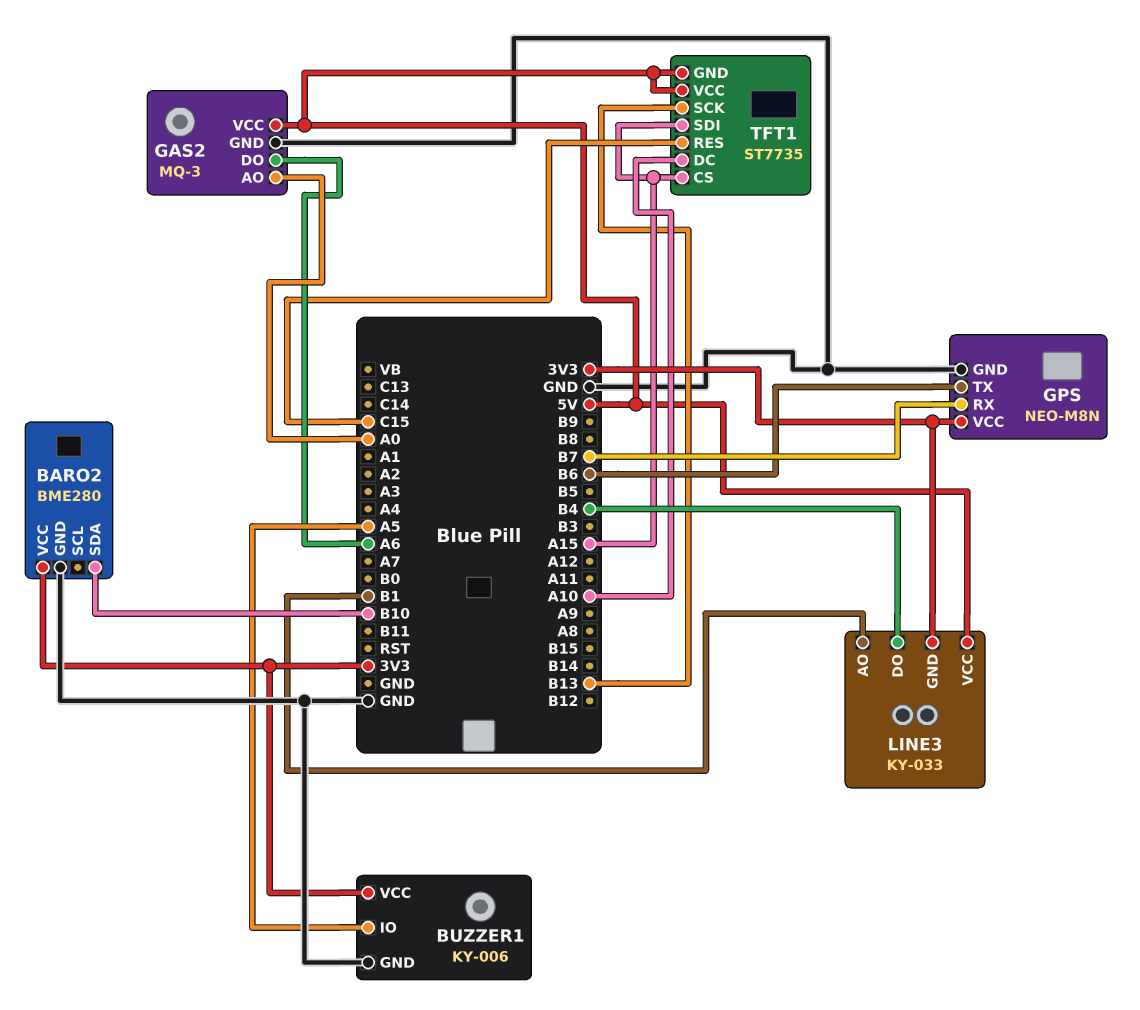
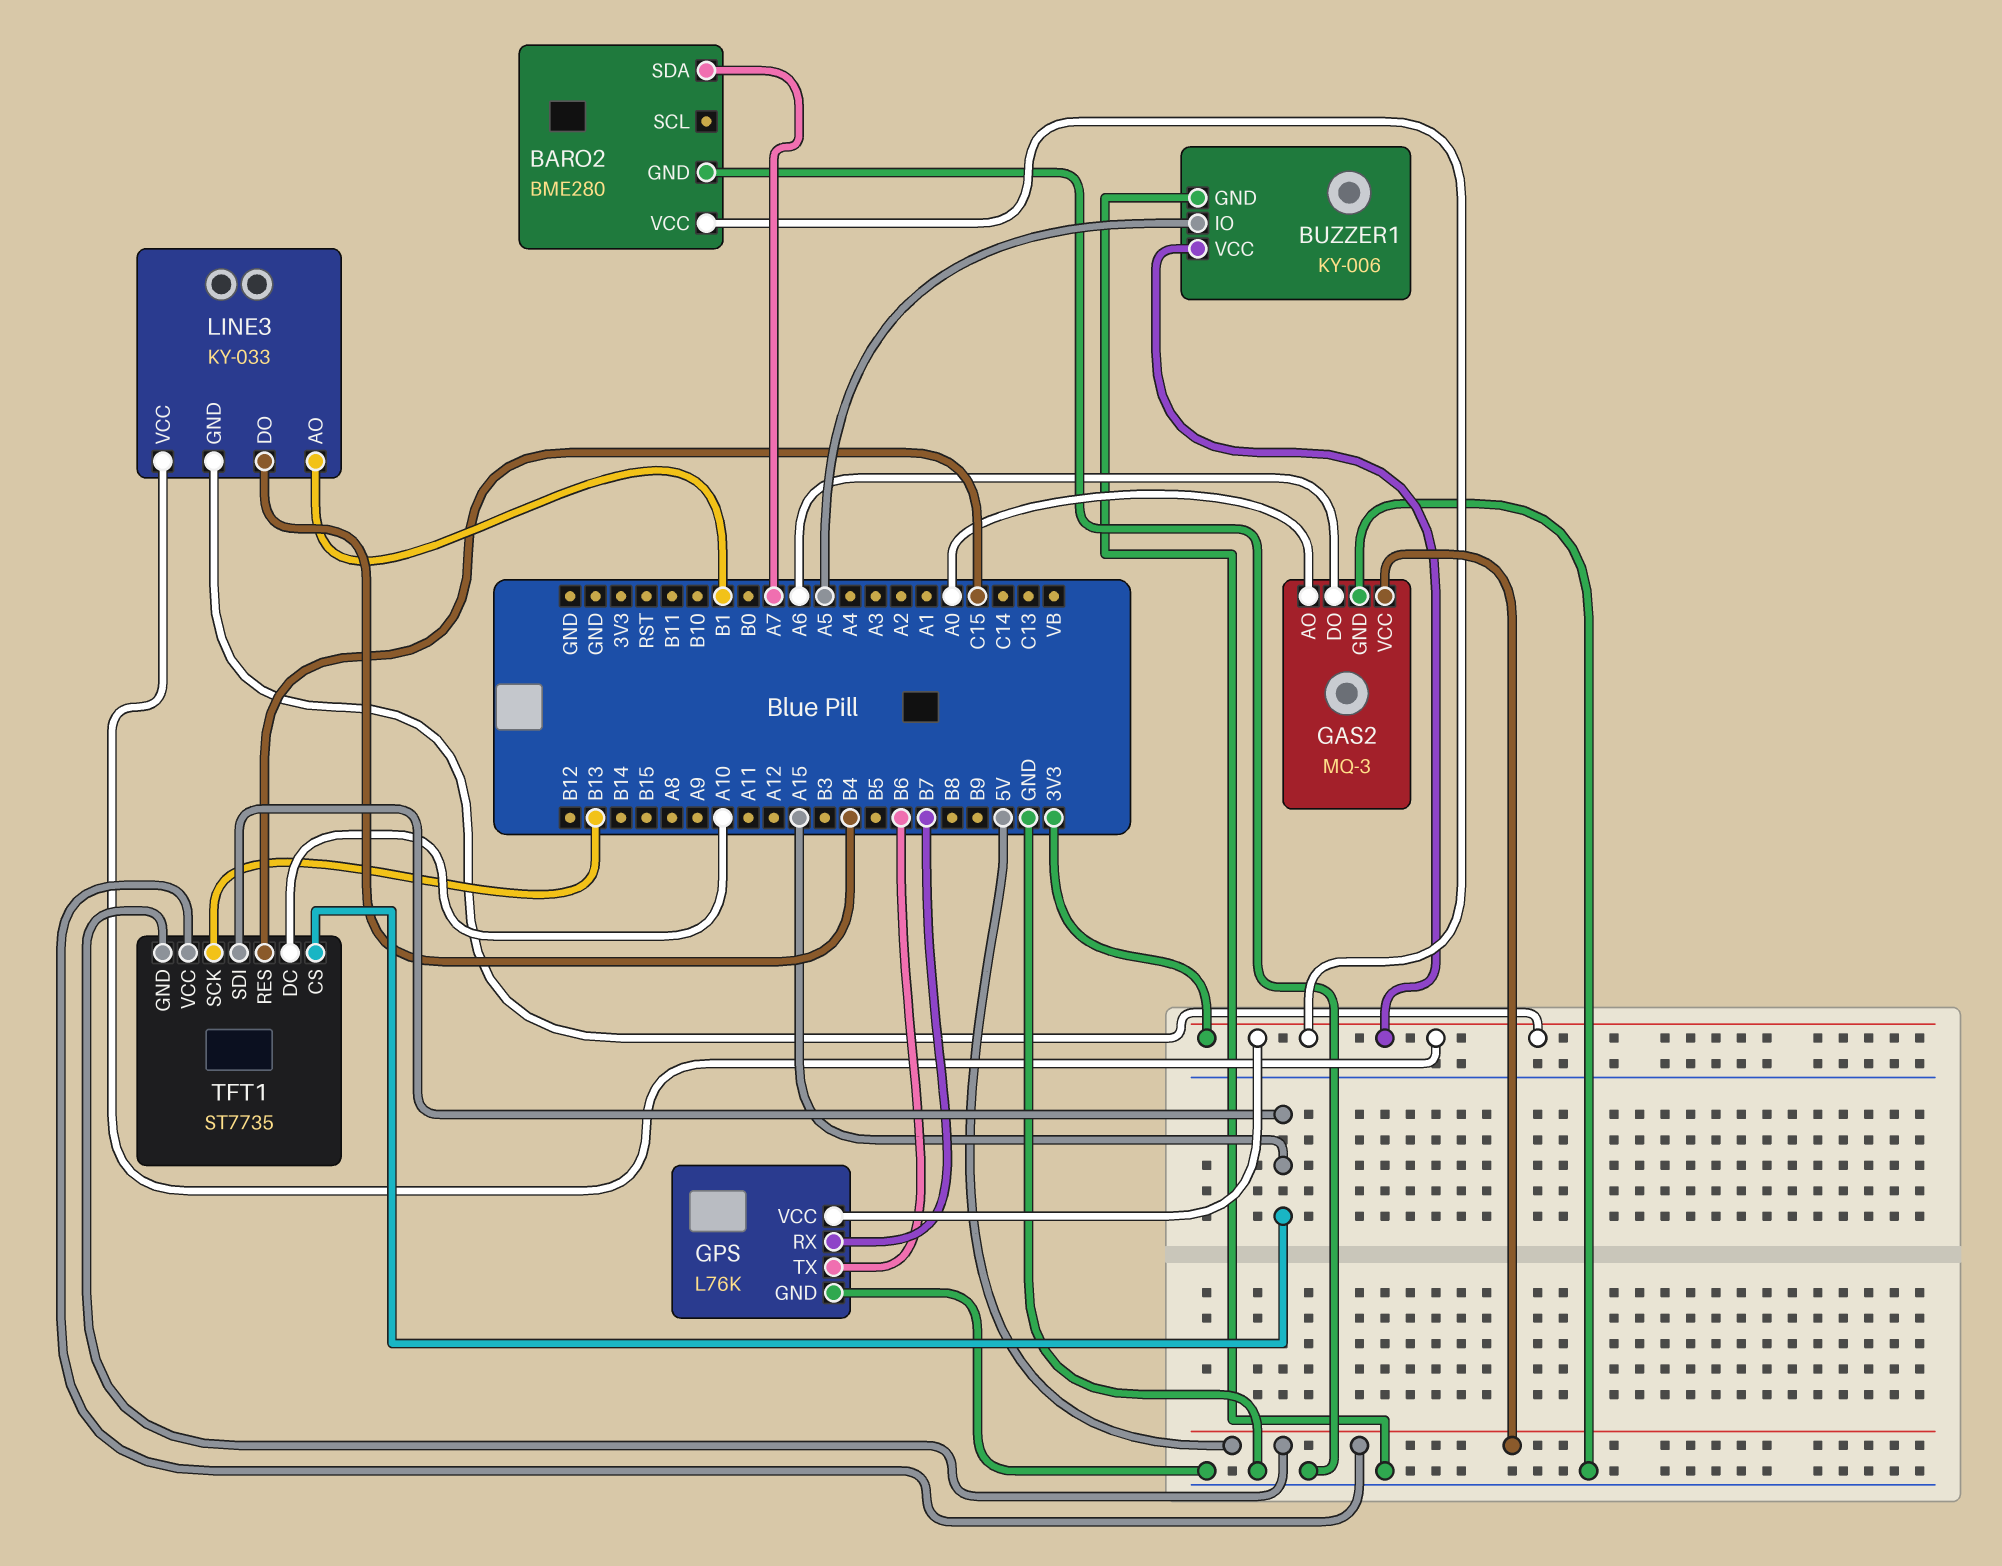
BARO2 pin SDA: B10 -> A7
GPS: NEO-M8N -> L76K
LINE3 pin VCC: 5V -> 3V3

